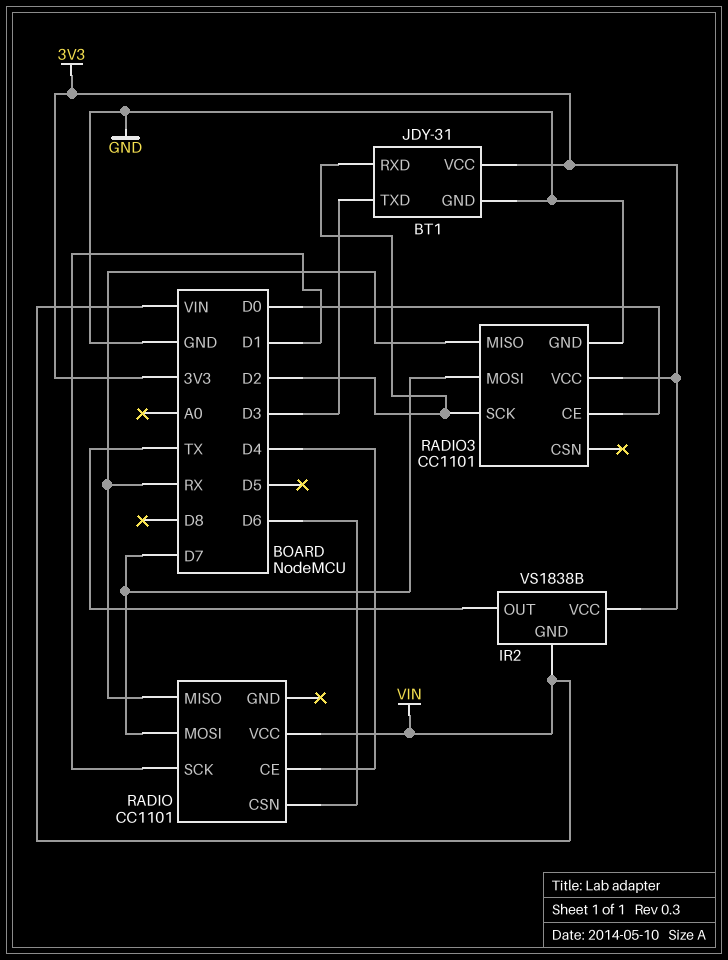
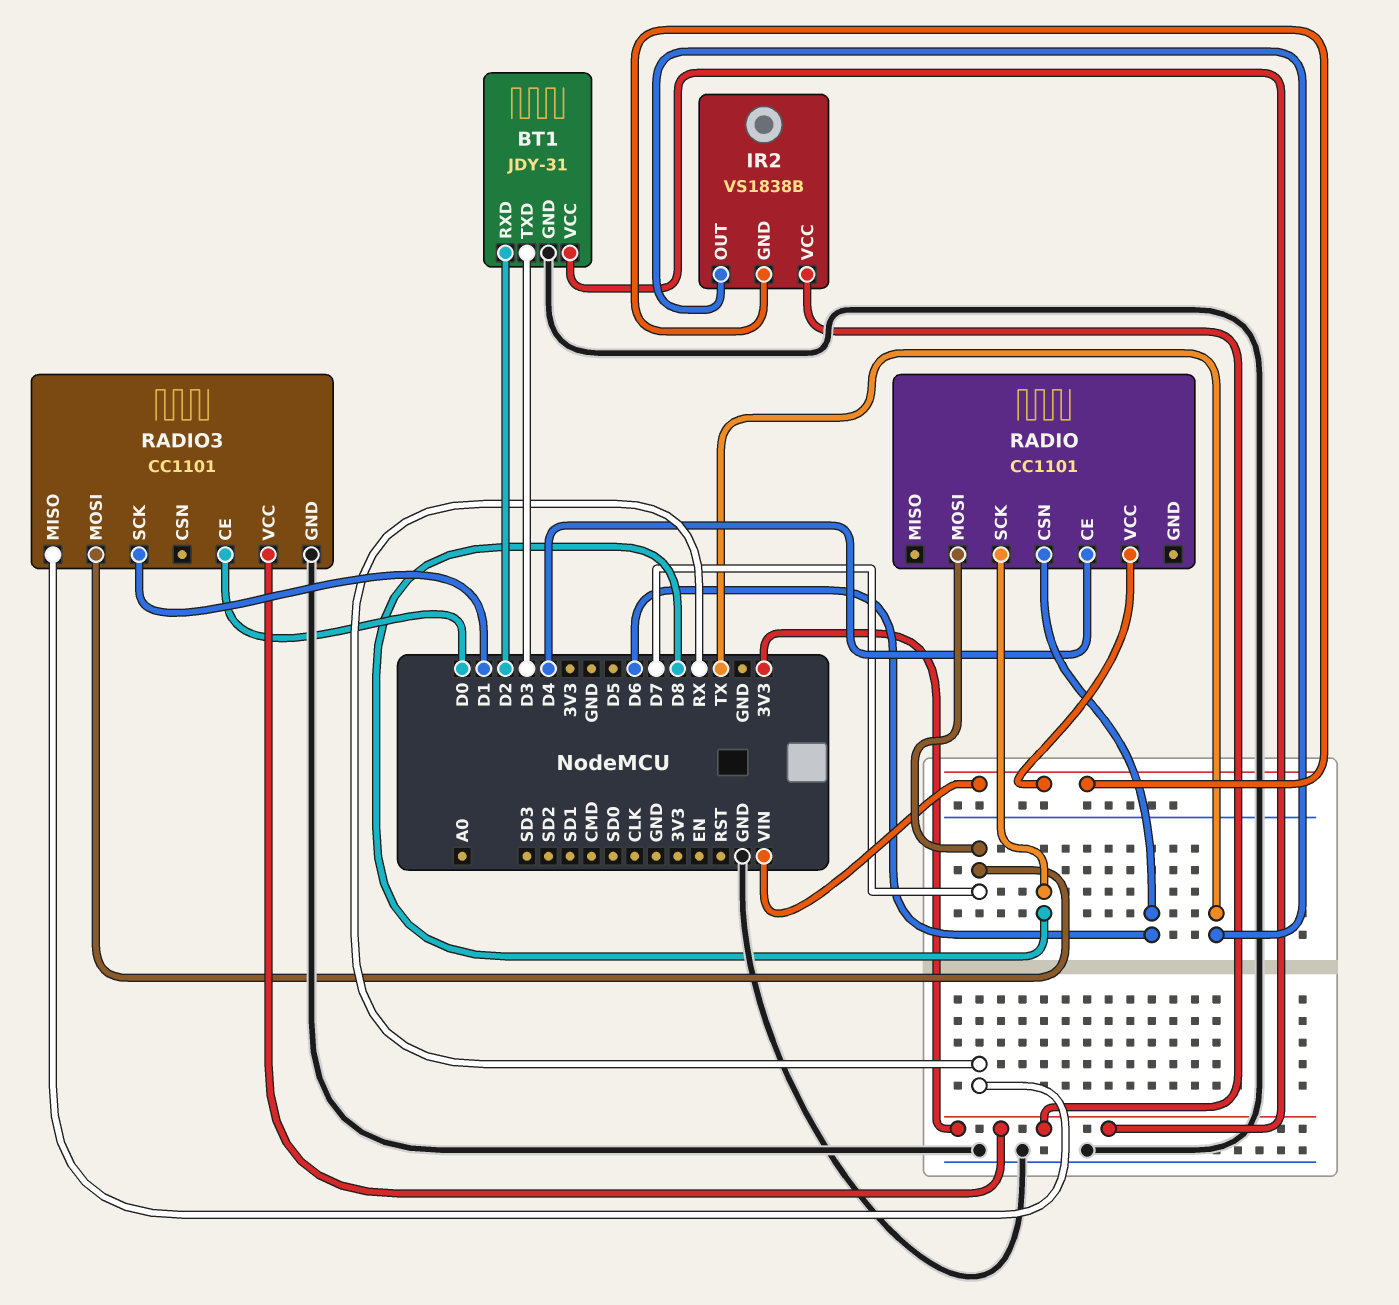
RADIO pin MISO: RX -> none
RADIO pin SCK: D1 -> D8
RADIO3 pin SCK: D2 -> D1

